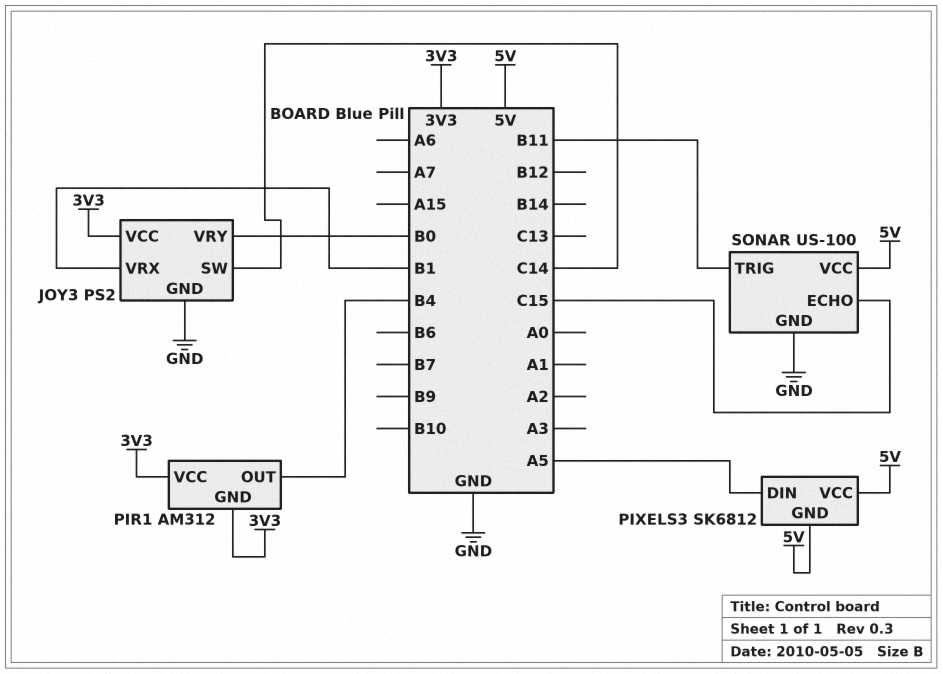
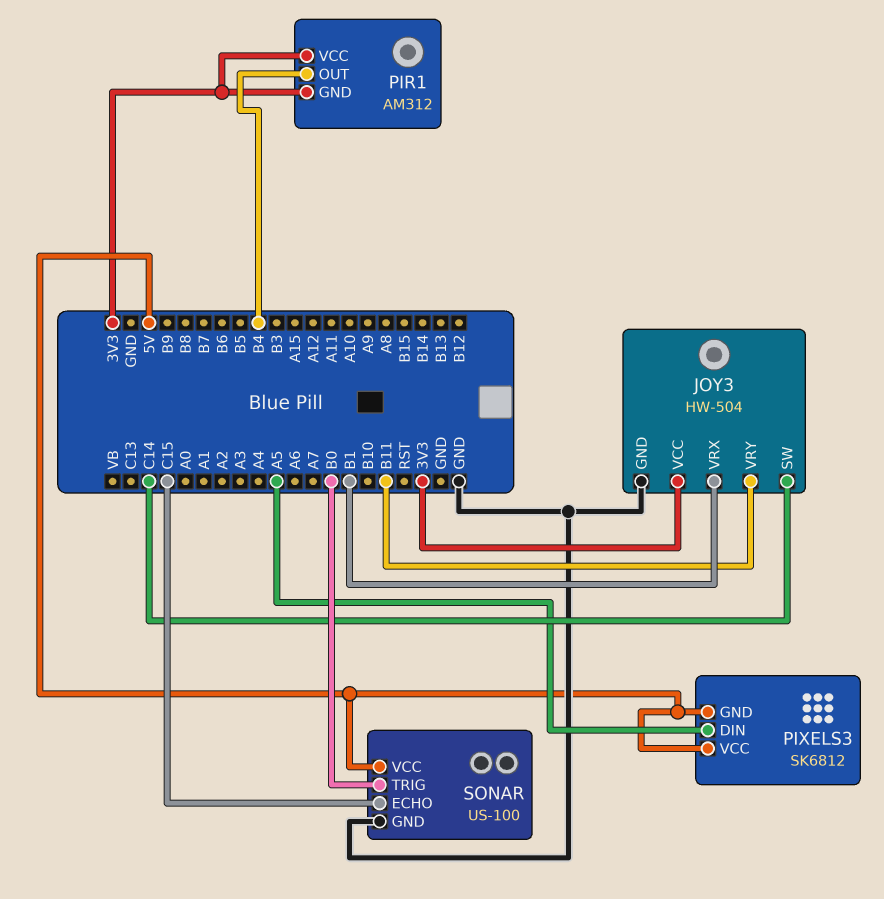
JOY3: PS2 -> HW-504
JOY3 pin VRY: B0 -> B11
SONAR pin TRIG: B11 -> B0

